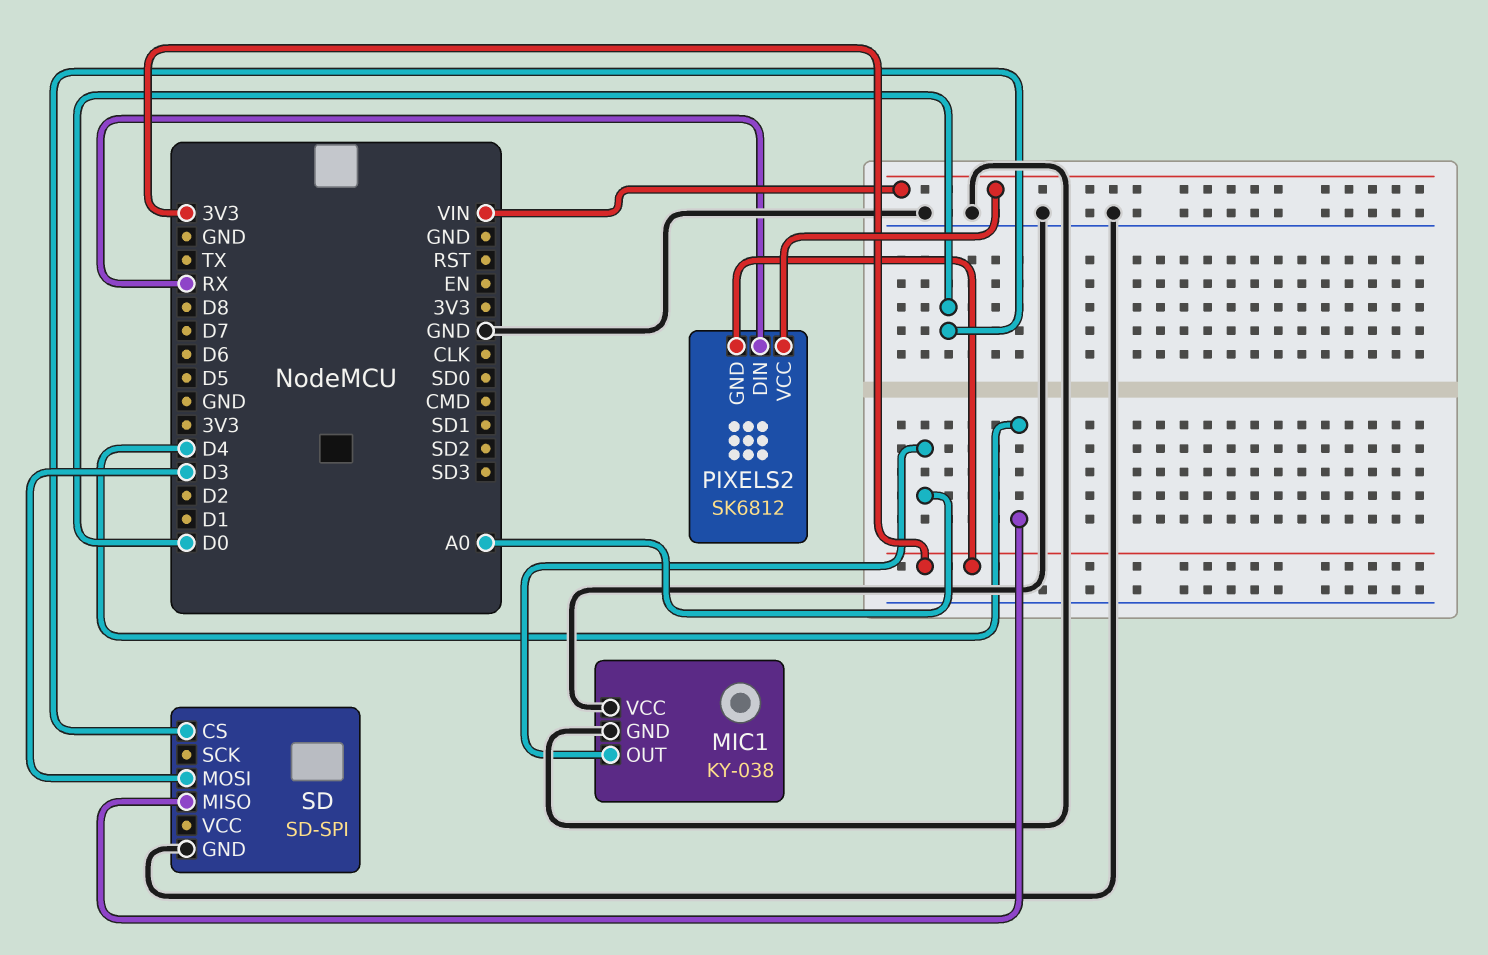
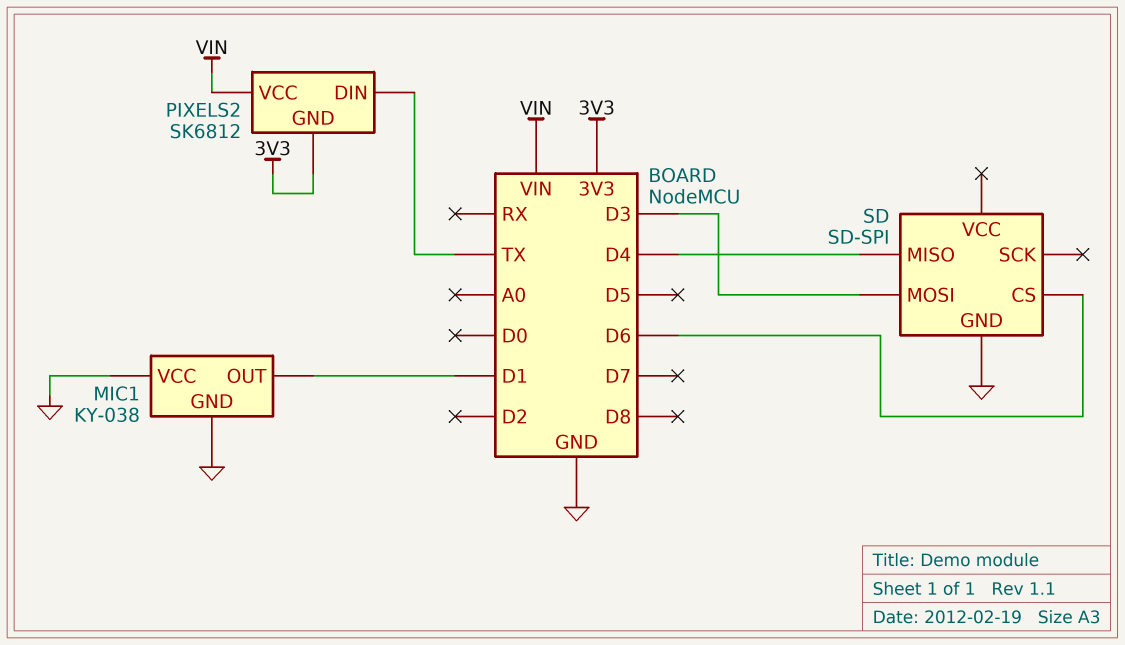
MIC1 pin OUT: A0 -> D1
PIXELS2 pin DIN: RX -> TX
SD pin CS: D0 -> D6

